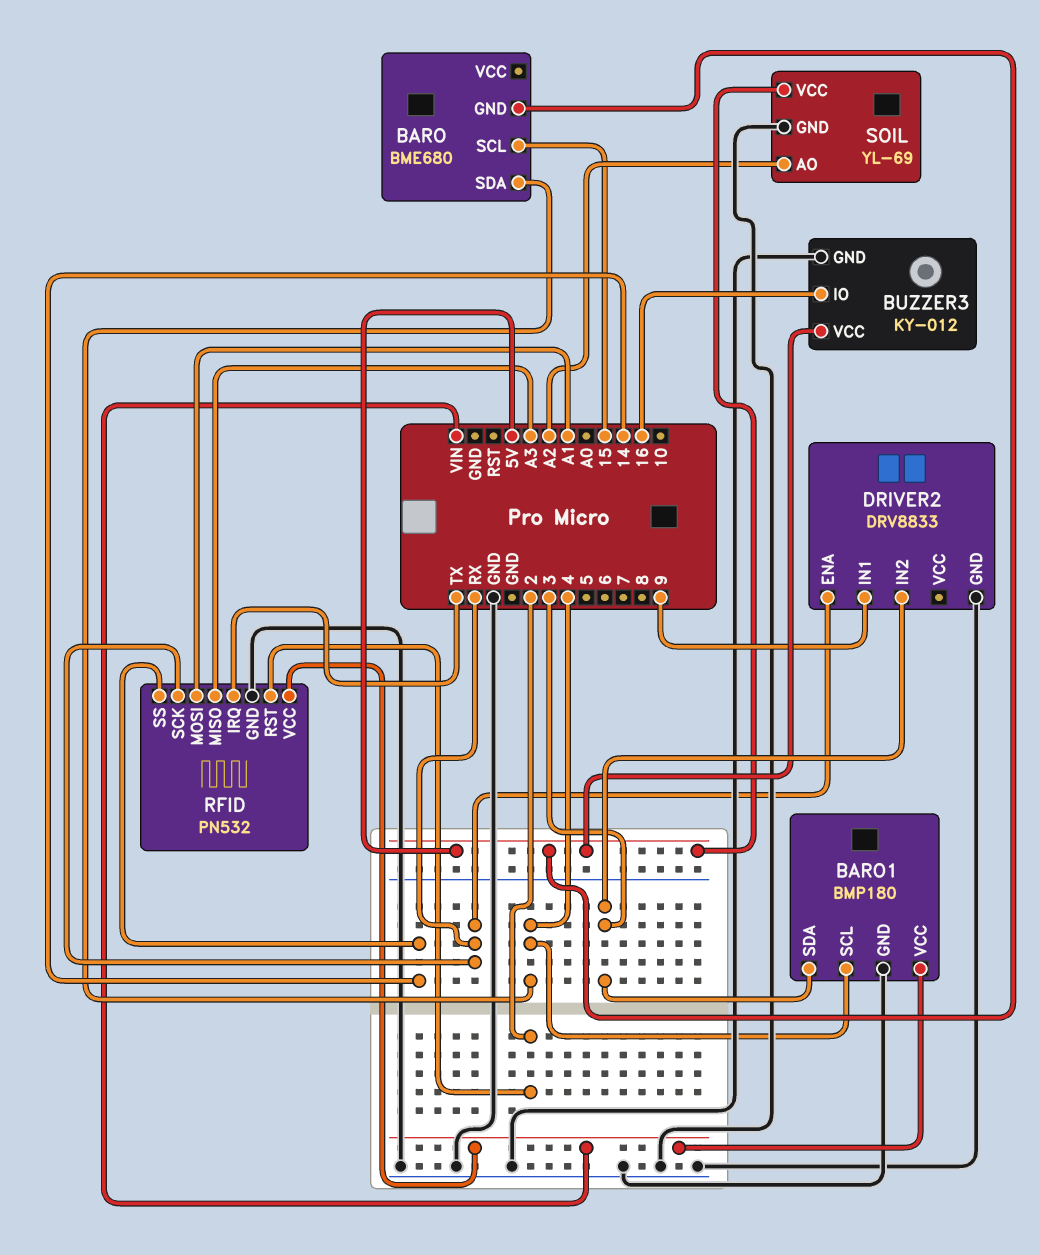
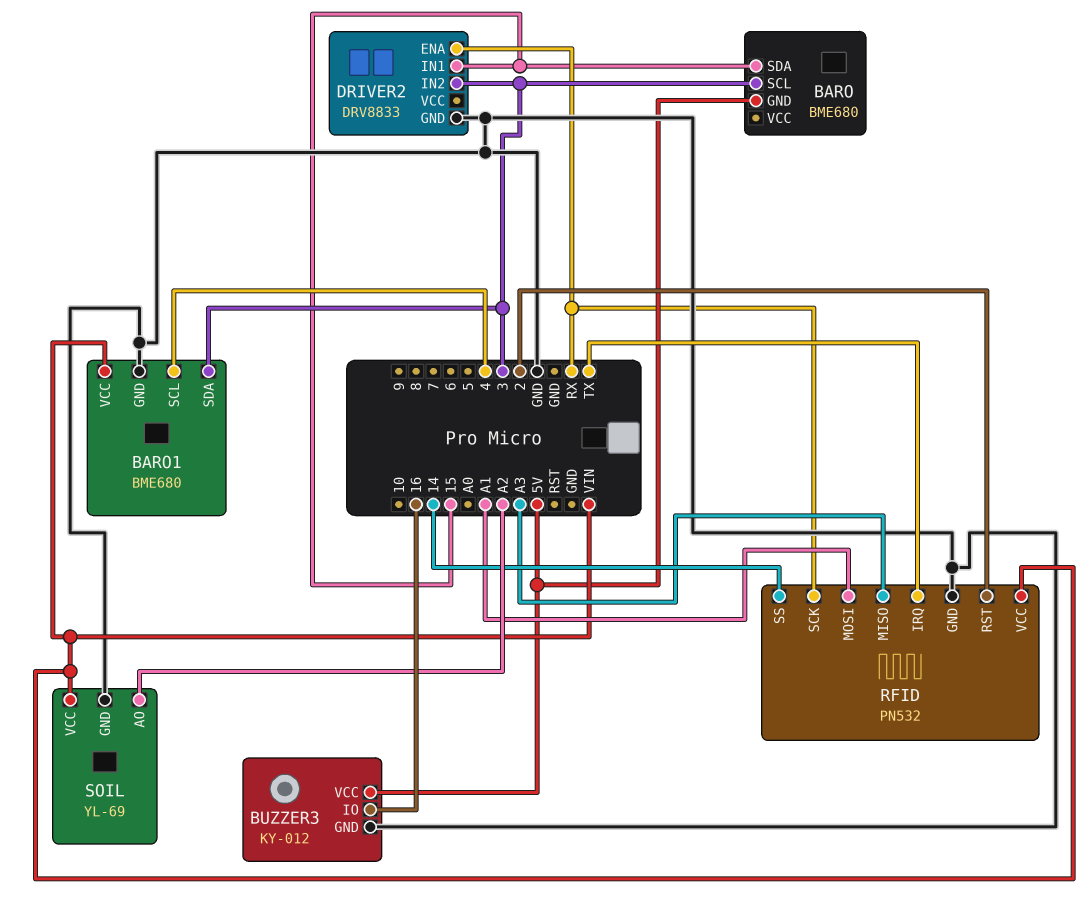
BARO pin SCL: 15 -> 3
BARO pin SDA: 4 -> 15
BARO1: BMP180 -> BME680
DRIVER2 pin IN1: 9 -> 15
SOIL pin VCC: 5V -> VIN

